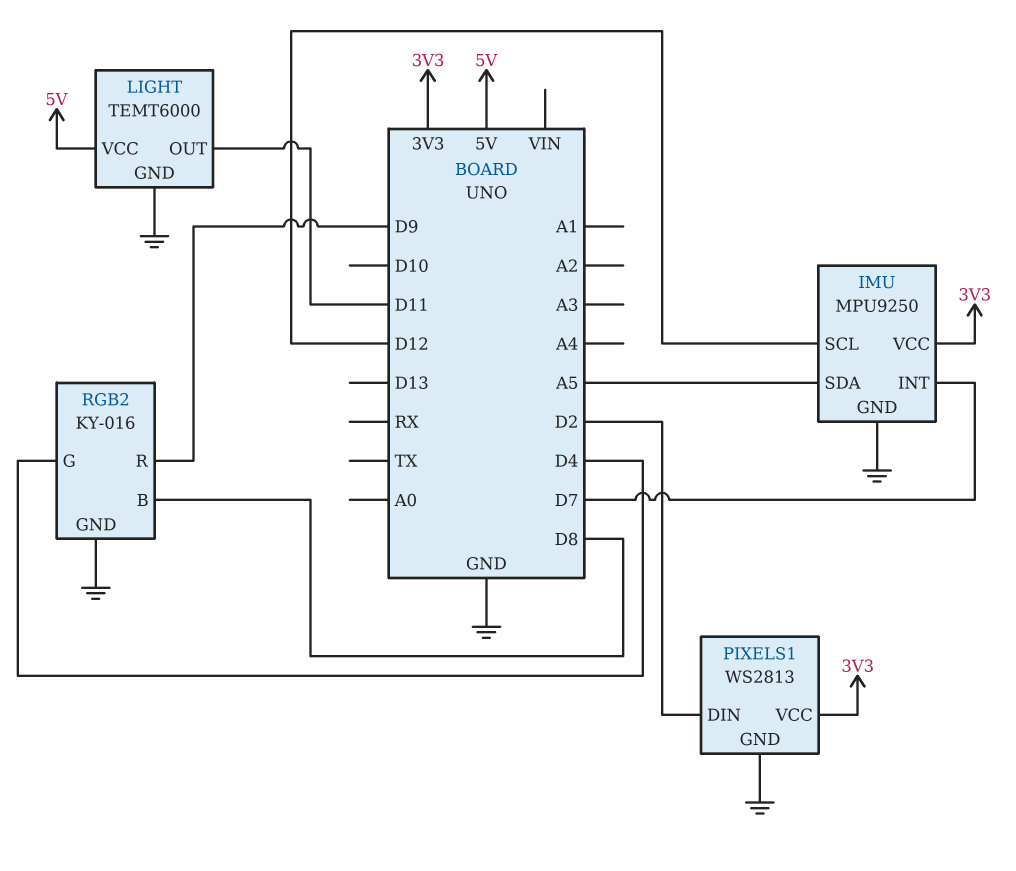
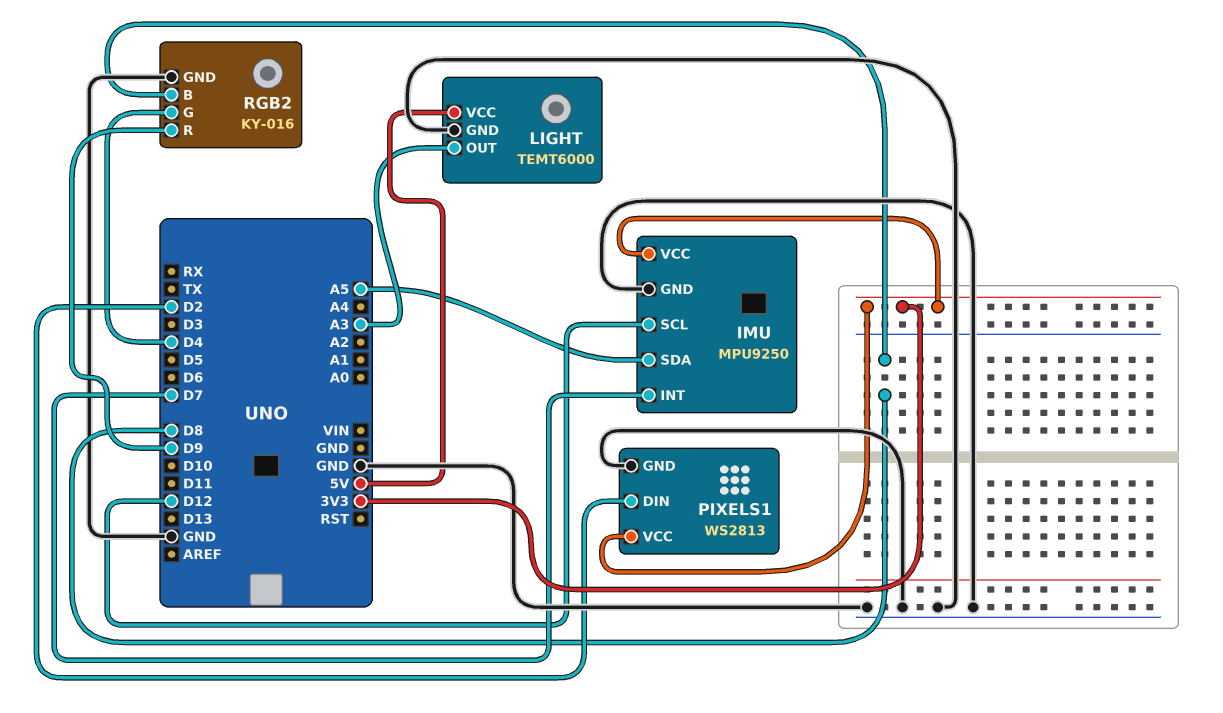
LIGHT pin OUT: D11 -> A3

